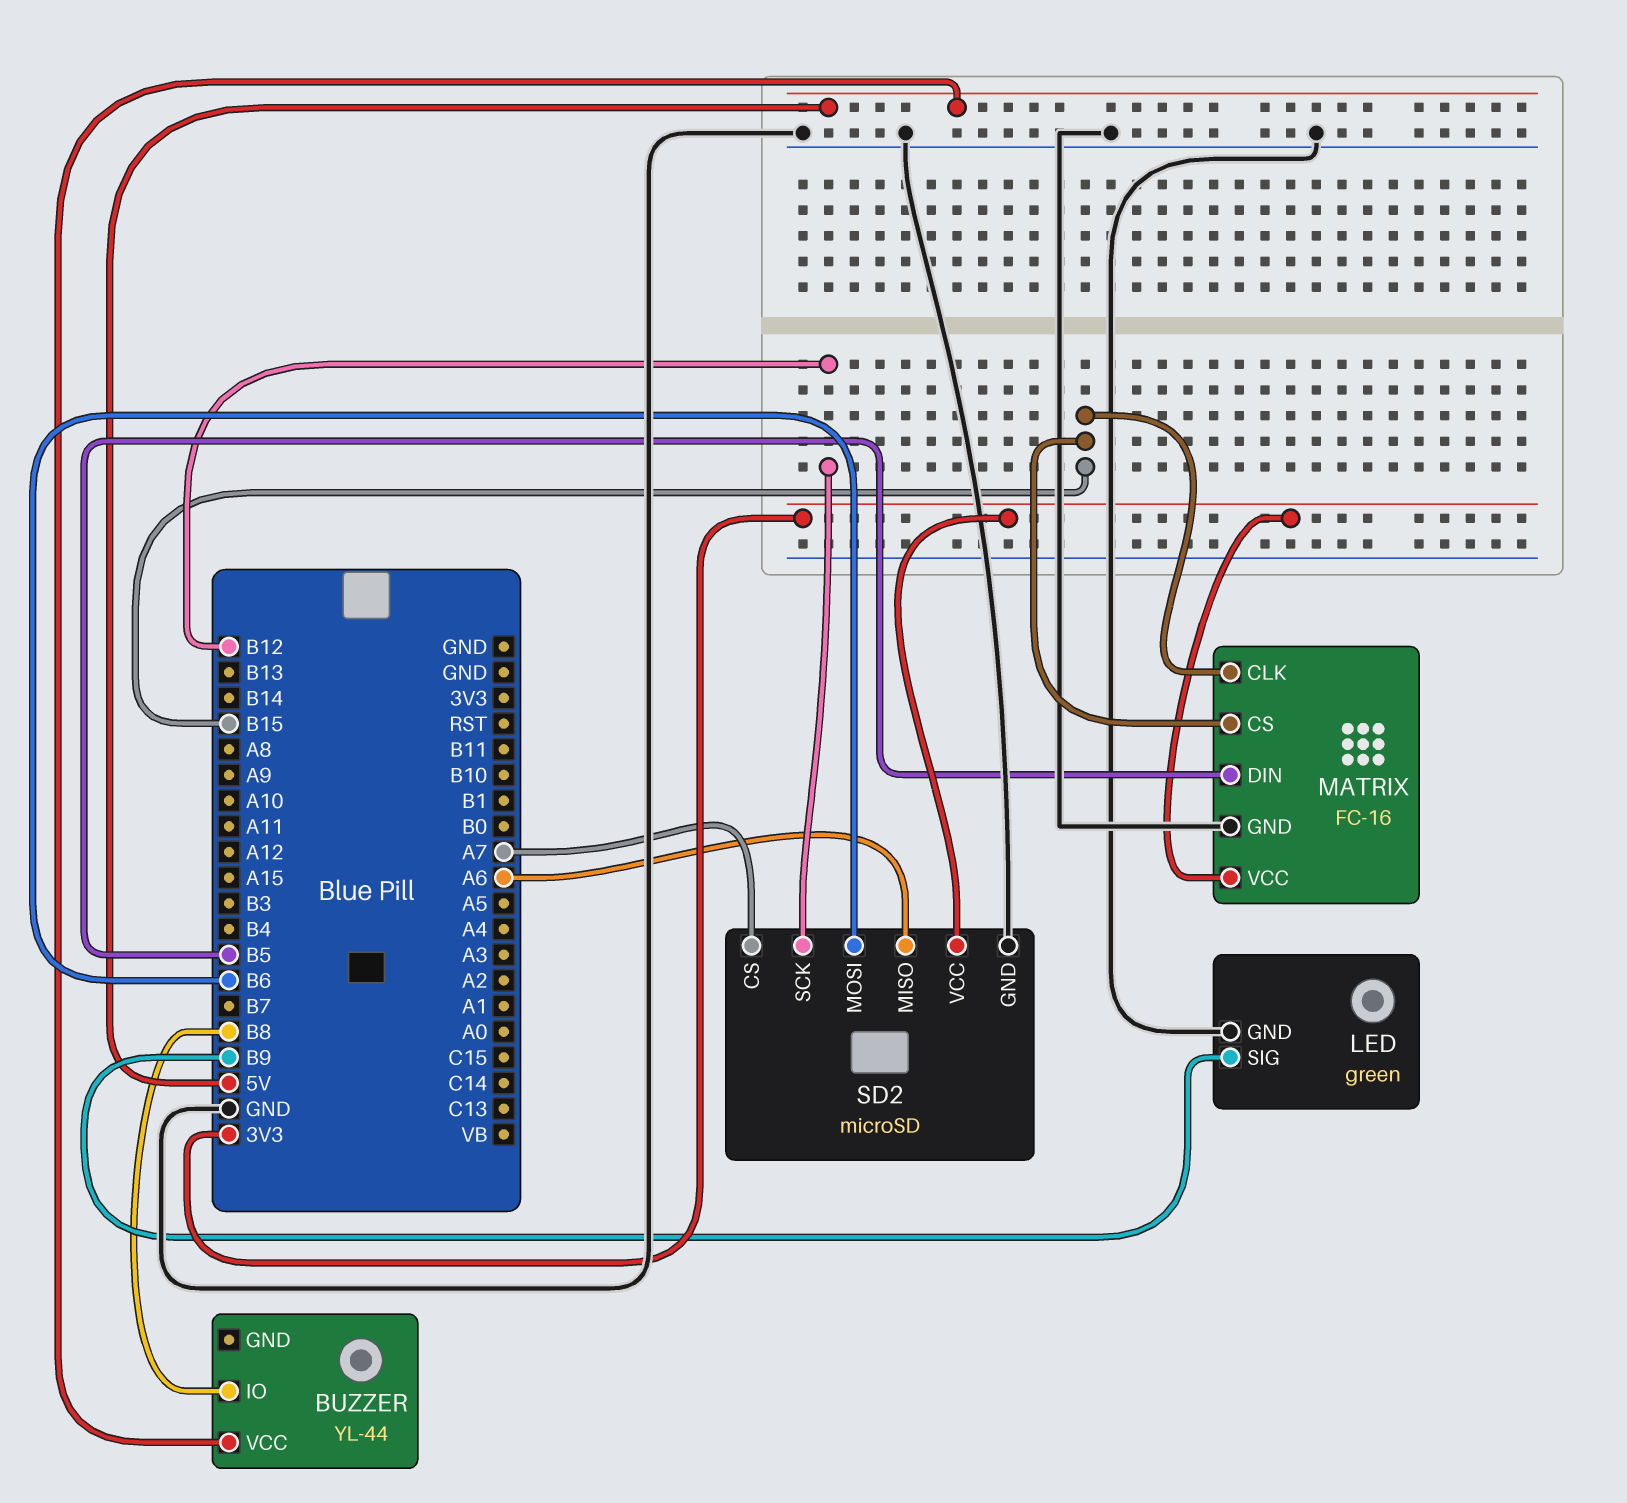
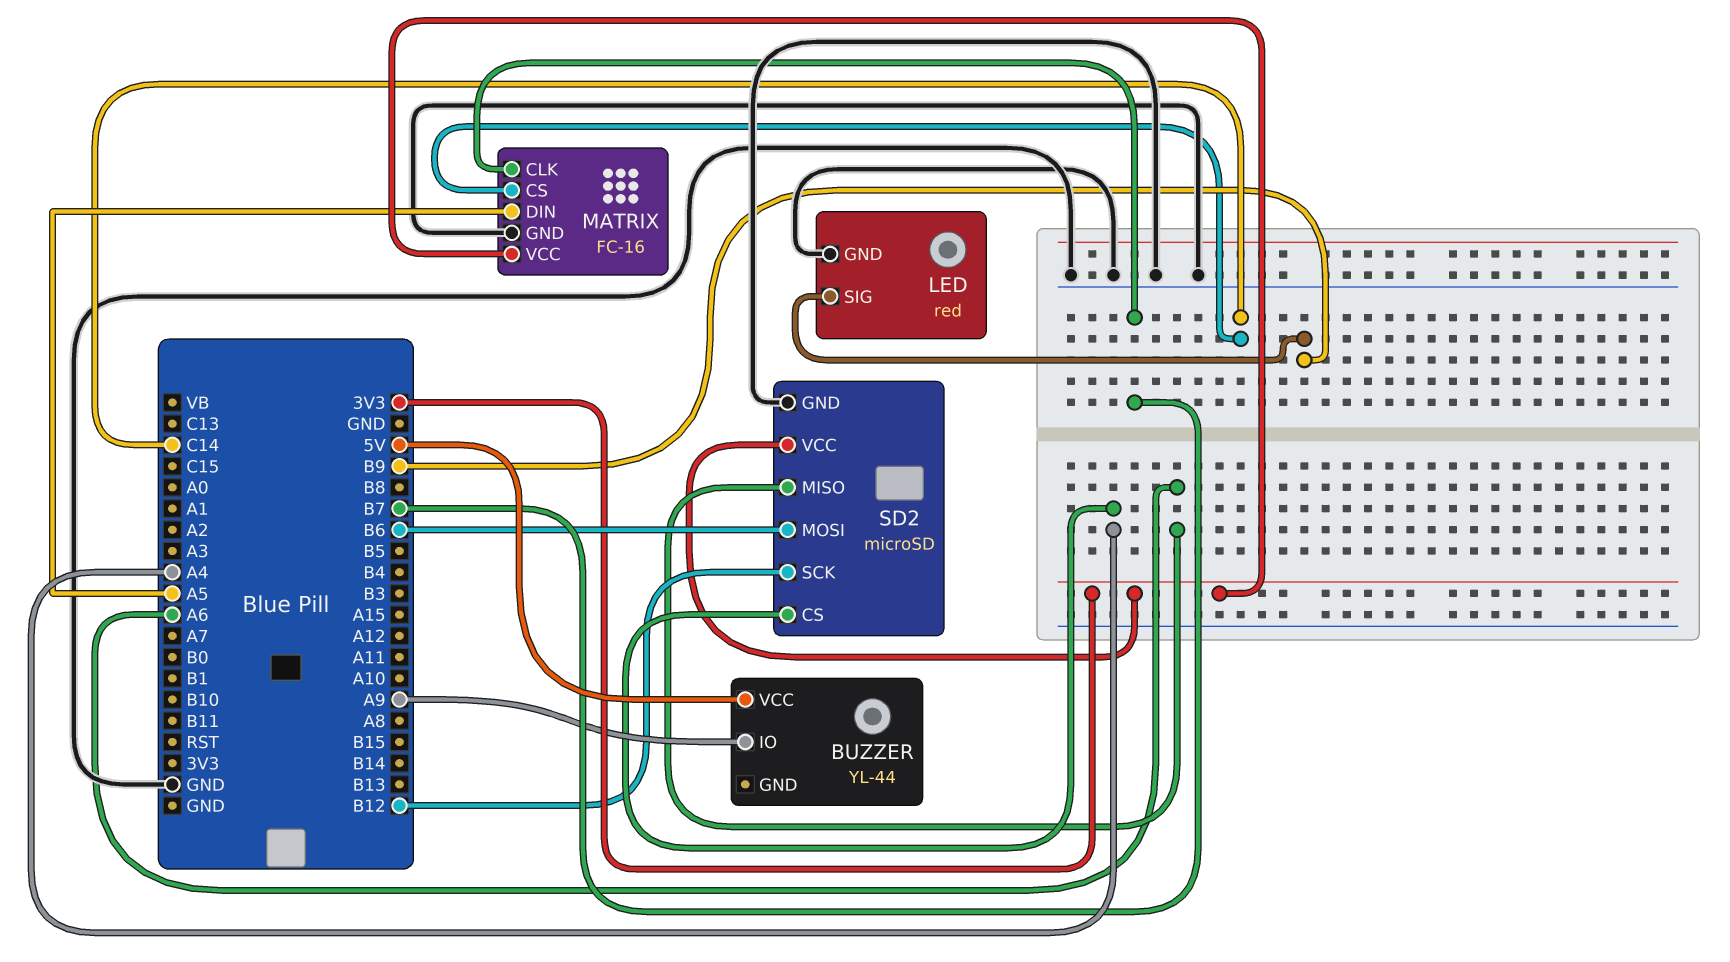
BUZZER pin IO: B8 -> A9
LED: green -> red
MATRIX pin CLK: B15 -> B7
MATRIX pin CS: B15 -> C14
MATRIX pin DIN: B5 -> A5
SD2 pin CS: A7 -> A4

